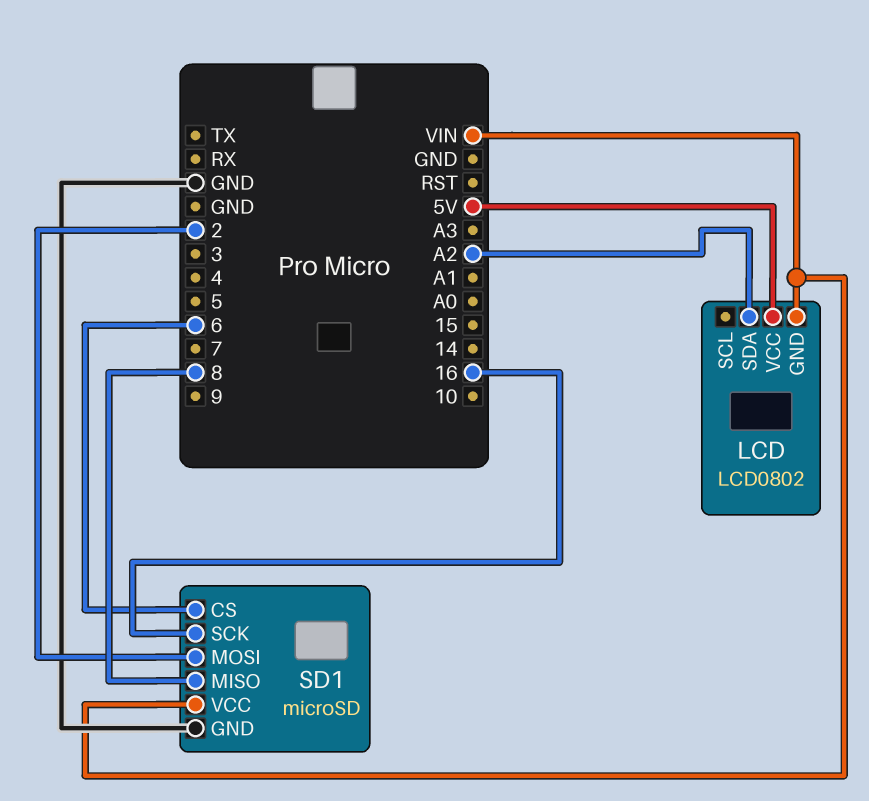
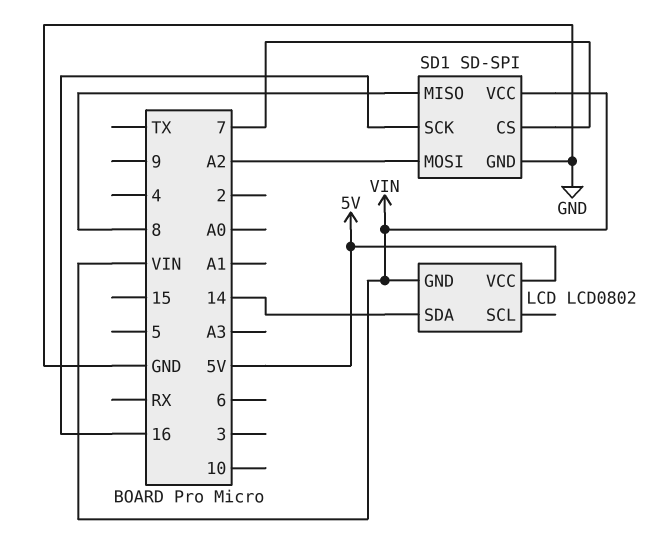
LCD pin SDA: A2 -> 14
SD1: microSD -> SD-SPI
SD1 pin CS: 6 -> 7
SD1 pin MOSI: 2 -> A2

